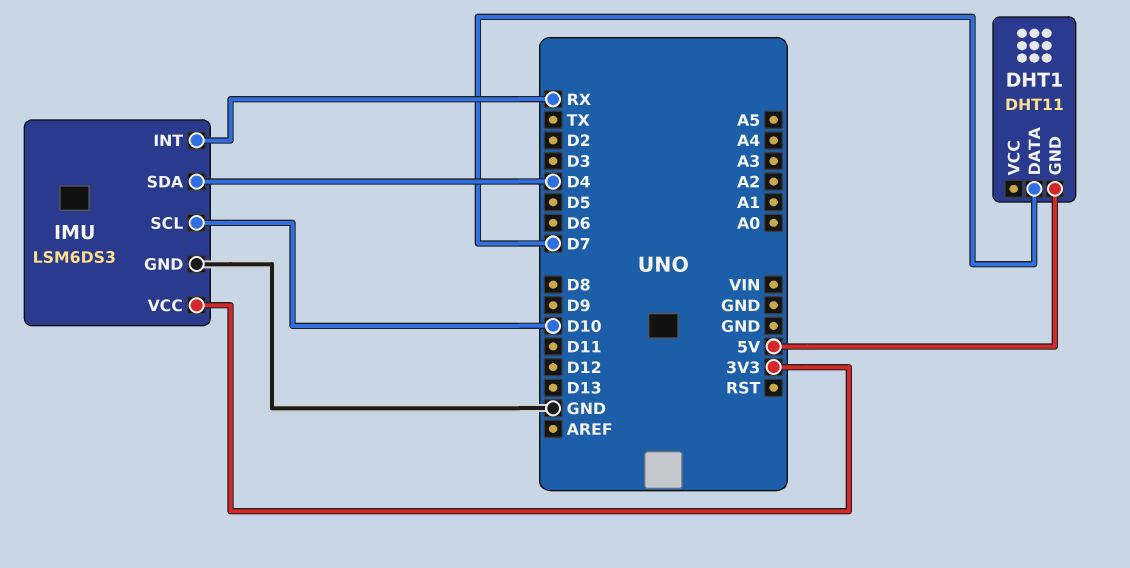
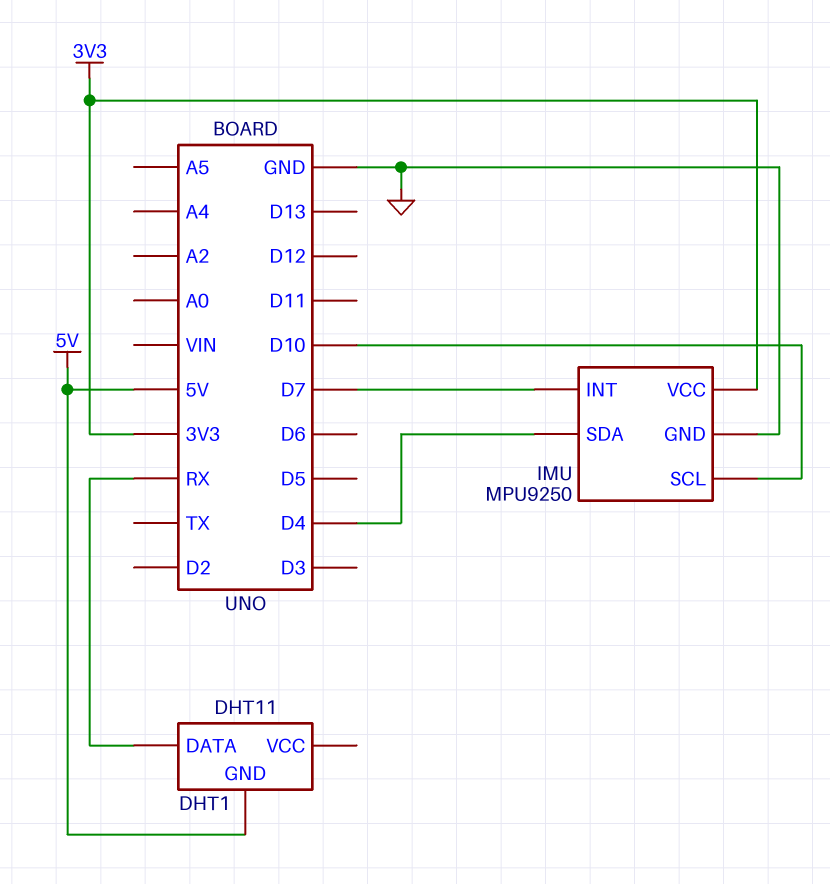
DHT1 pin DATA: D7 -> RX
IMU: LSM6DS3 -> MPU9250
IMU pin INT: RX -> D7

